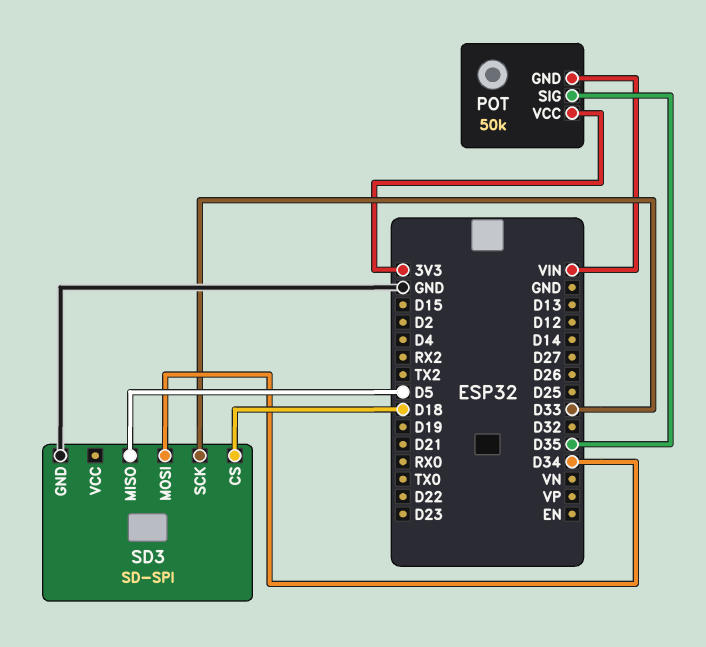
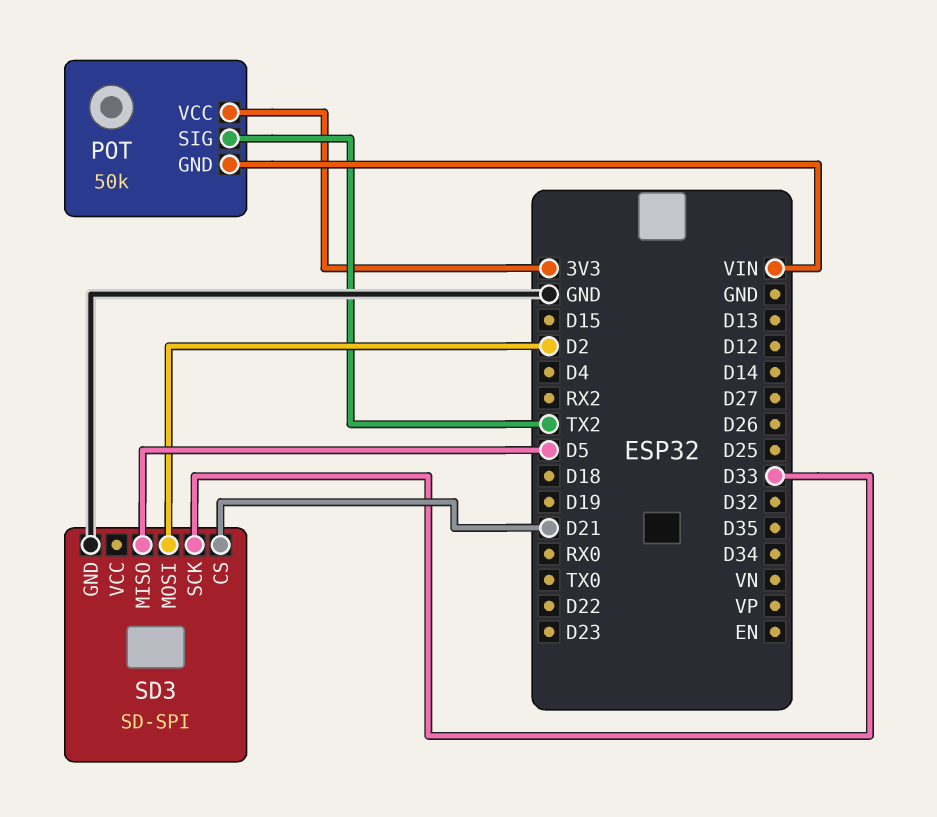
POT pin SIG: D35 -> TX2
SD3 pin CS: D18 -> D21
SD3 pin MOSI: D34 -> D2

